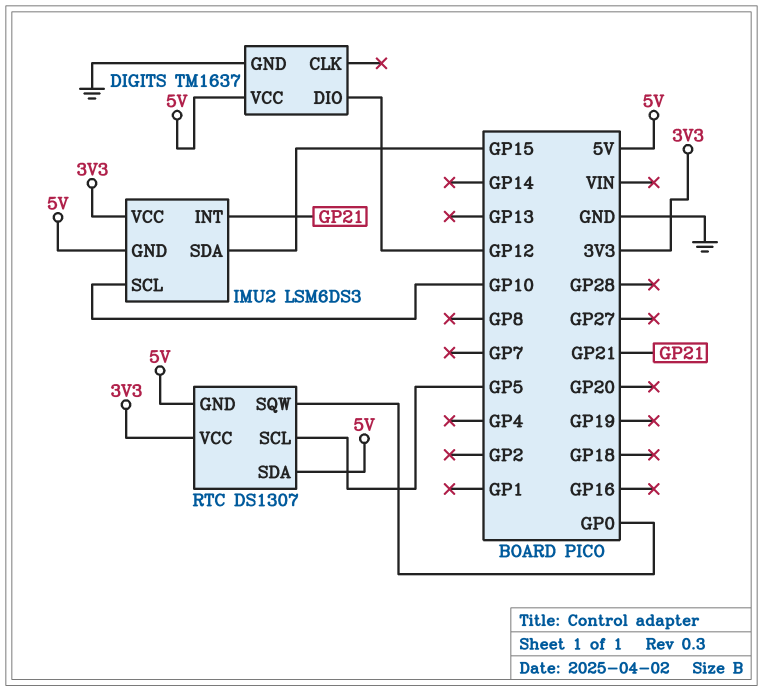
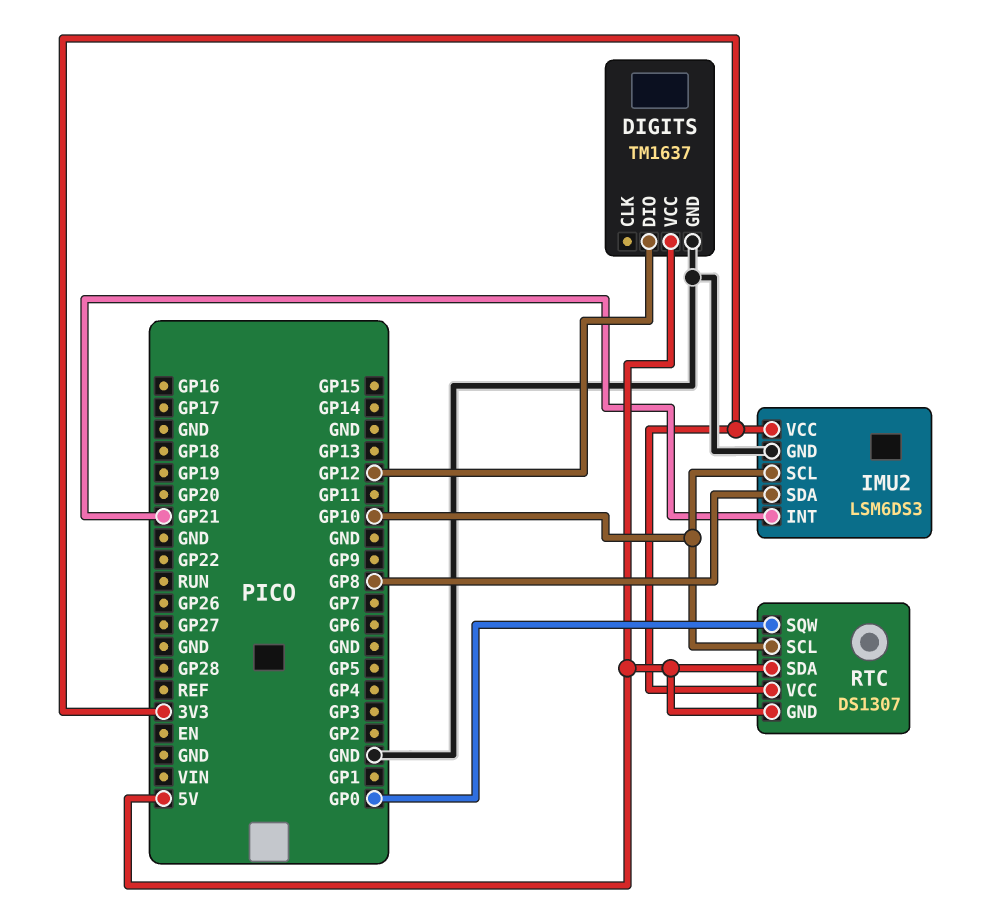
IMU2 pin GND: 5V -> GND
IMU2 pin SDA: GP15 -> GP8
RTC pin SCL: GP5 -> GP10

